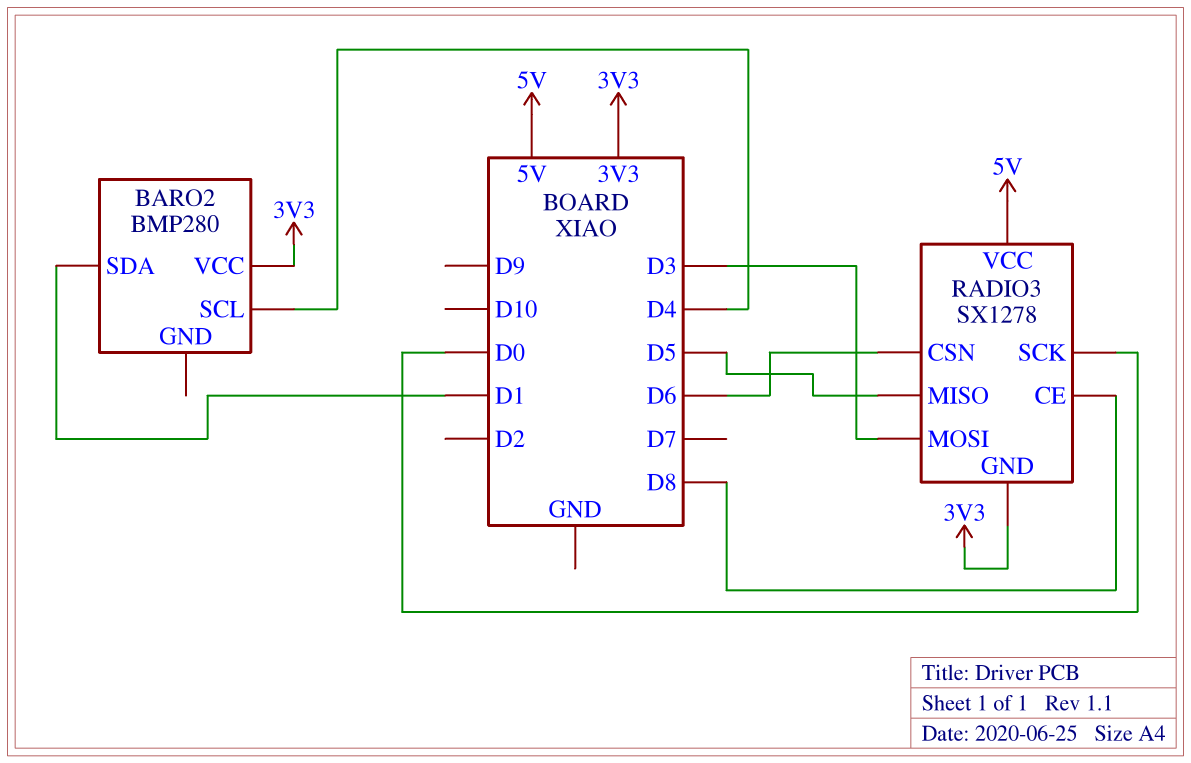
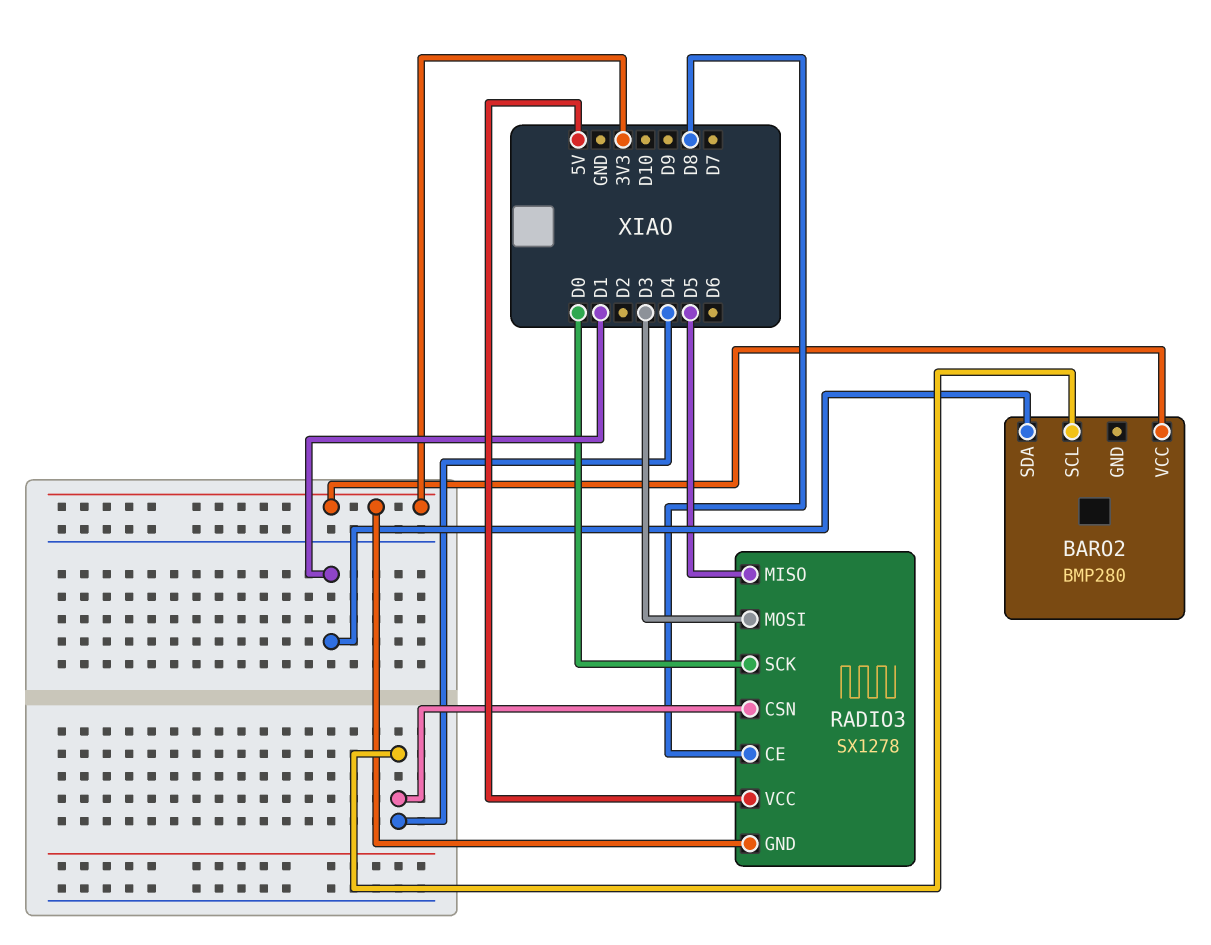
RADIO3 pin CSN: D6 -> D4

